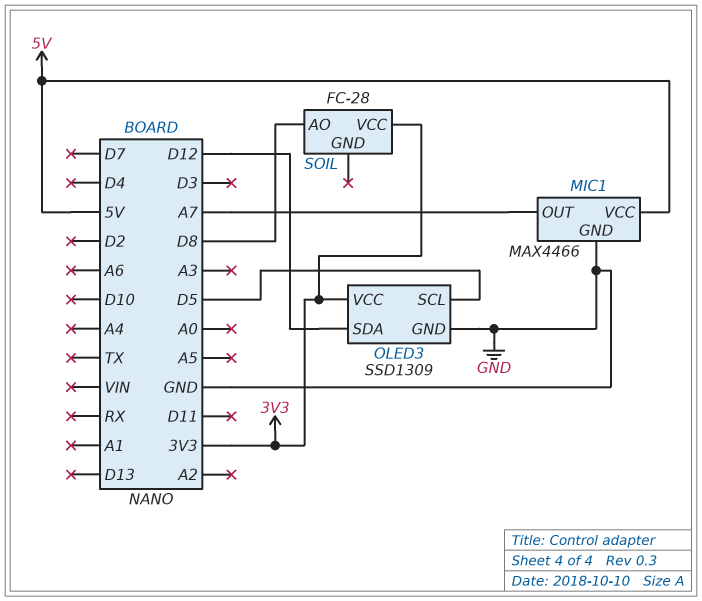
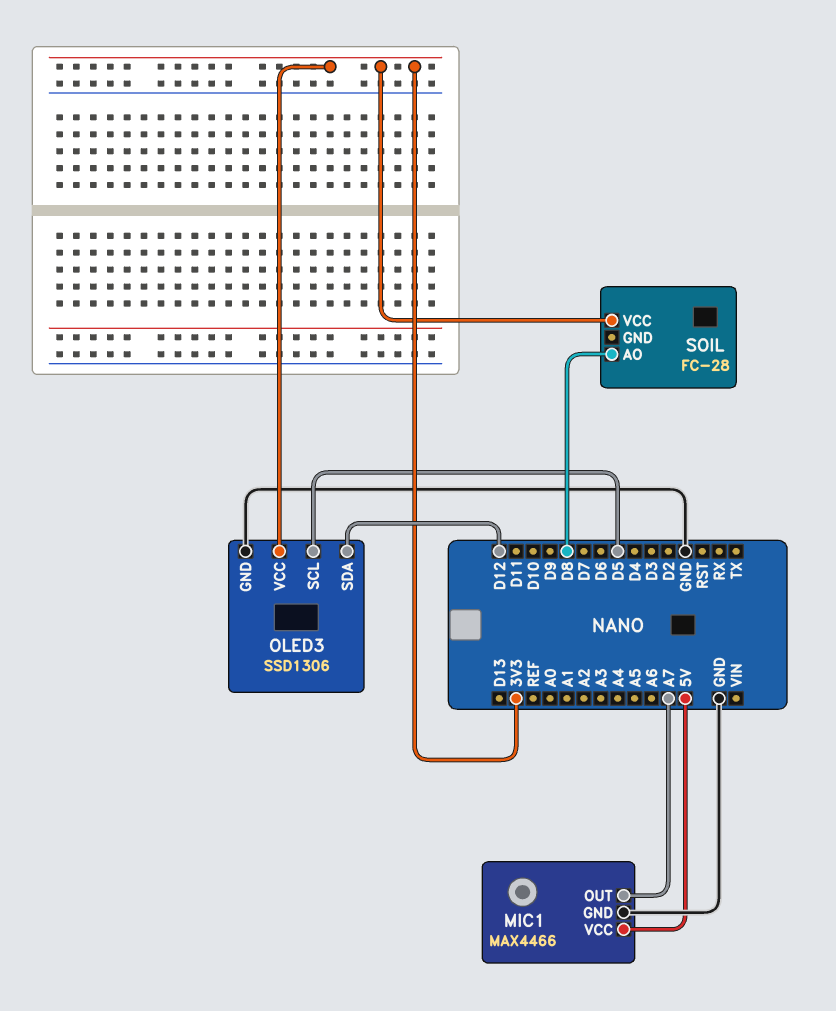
OLED3: SSD1309 -> SSD1306

